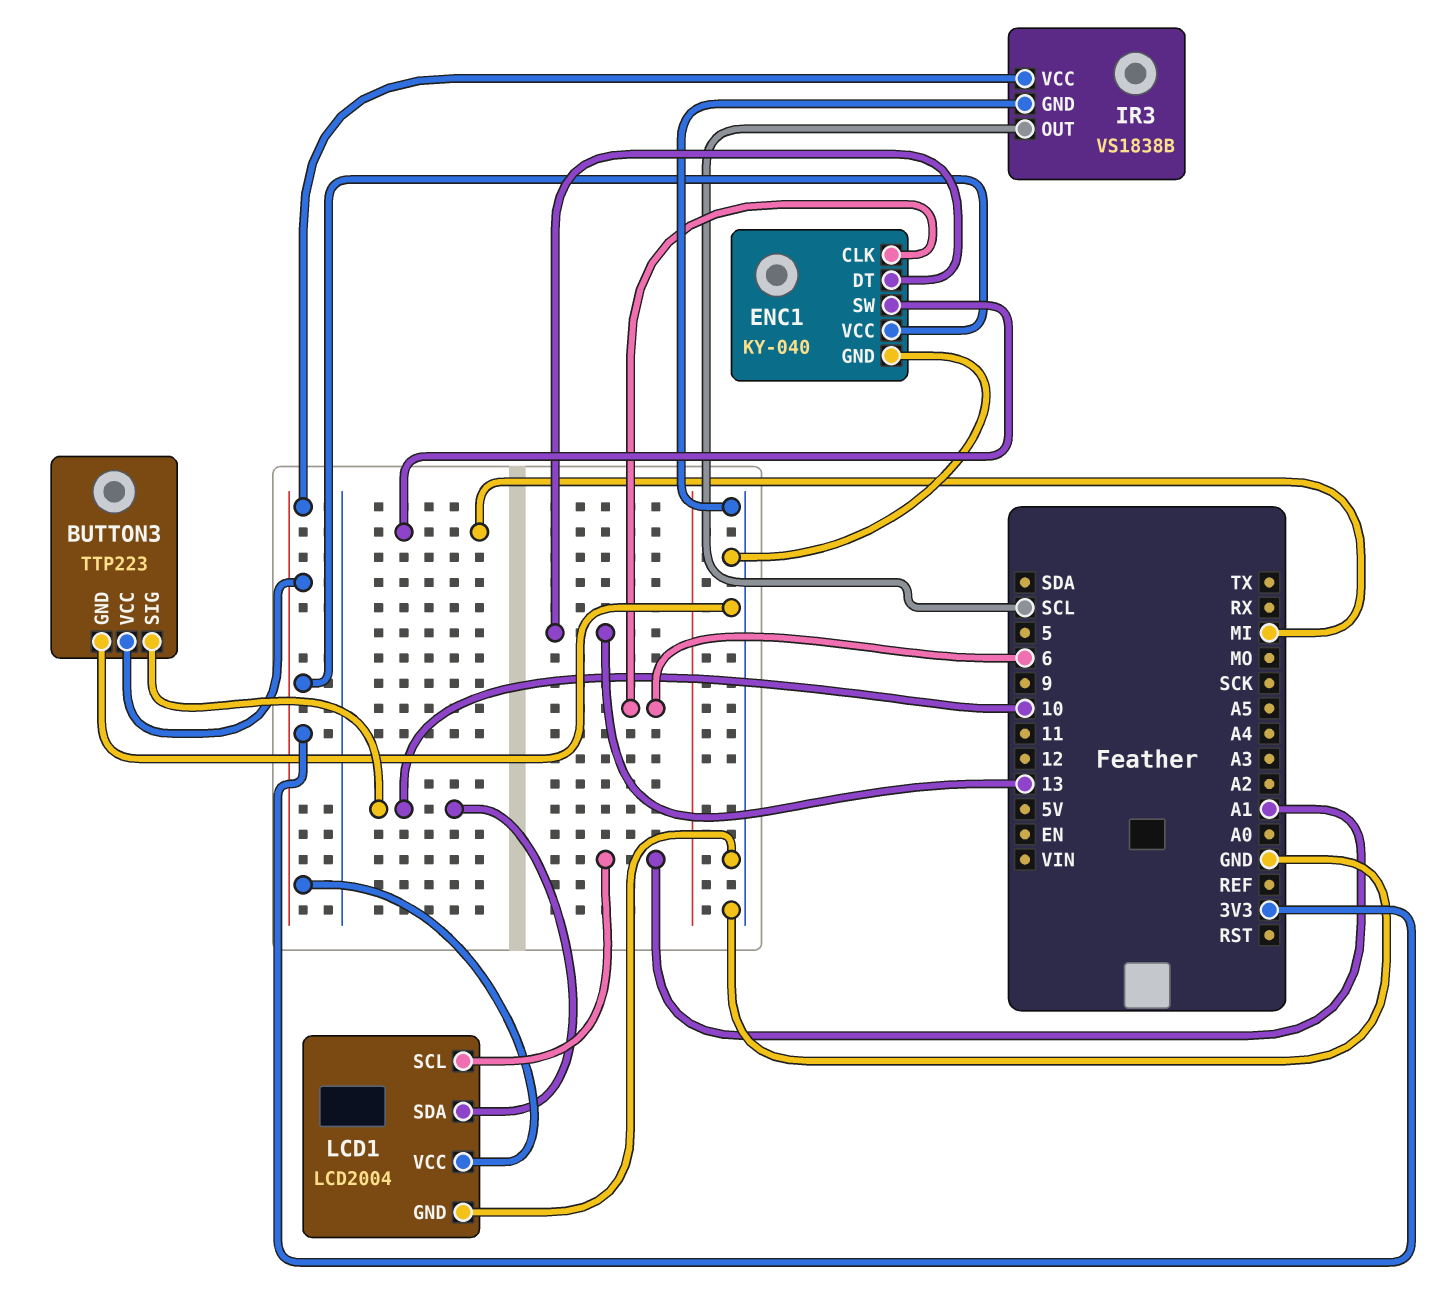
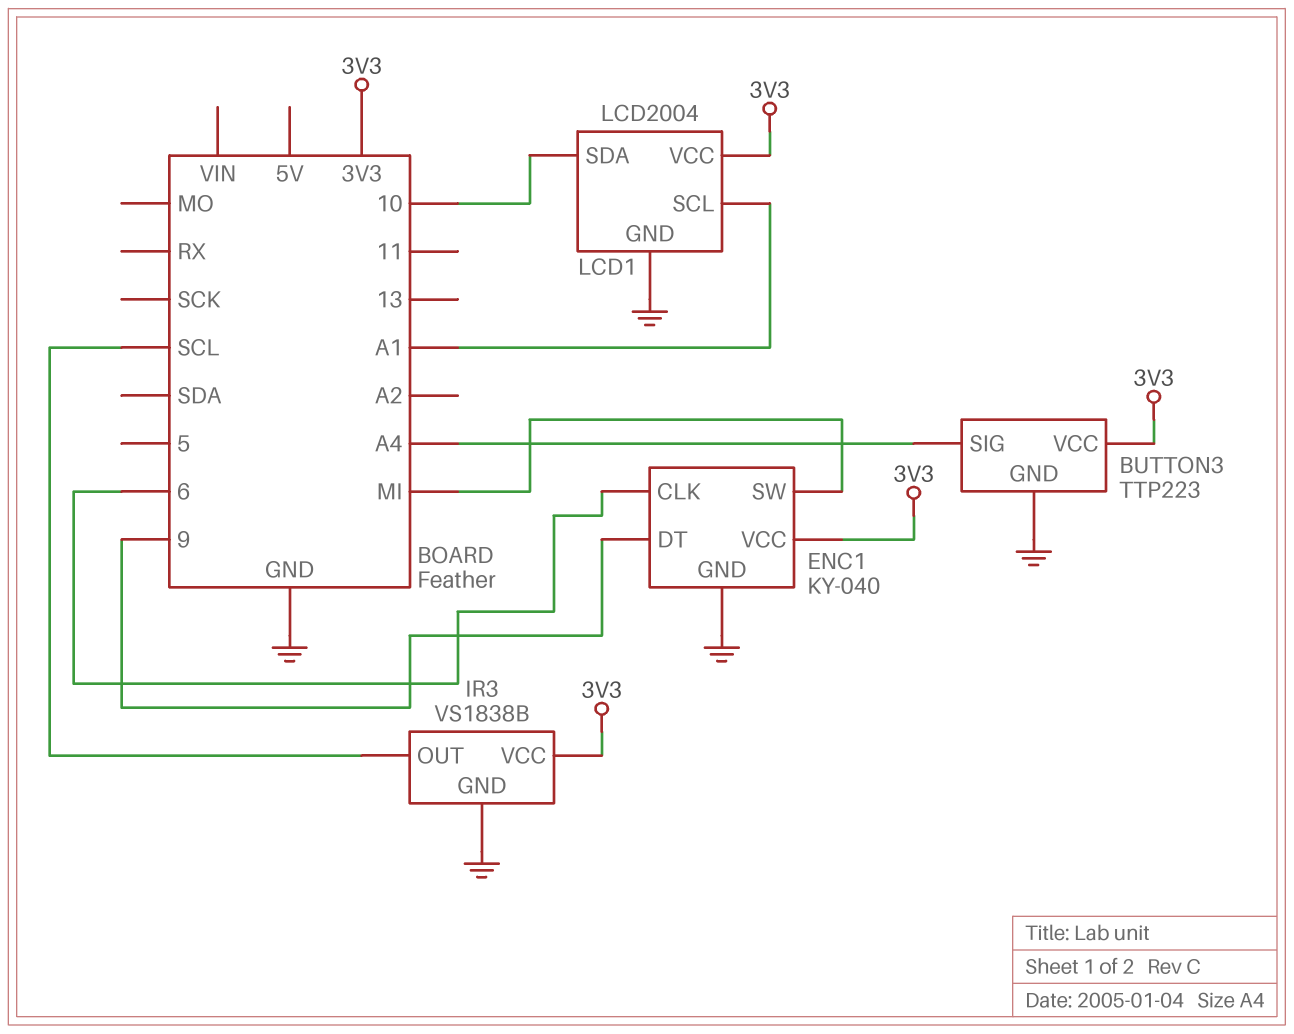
BUTTON3 pin SIG: 10 -> A4
ENC1 pin DT: 13 -> 9

